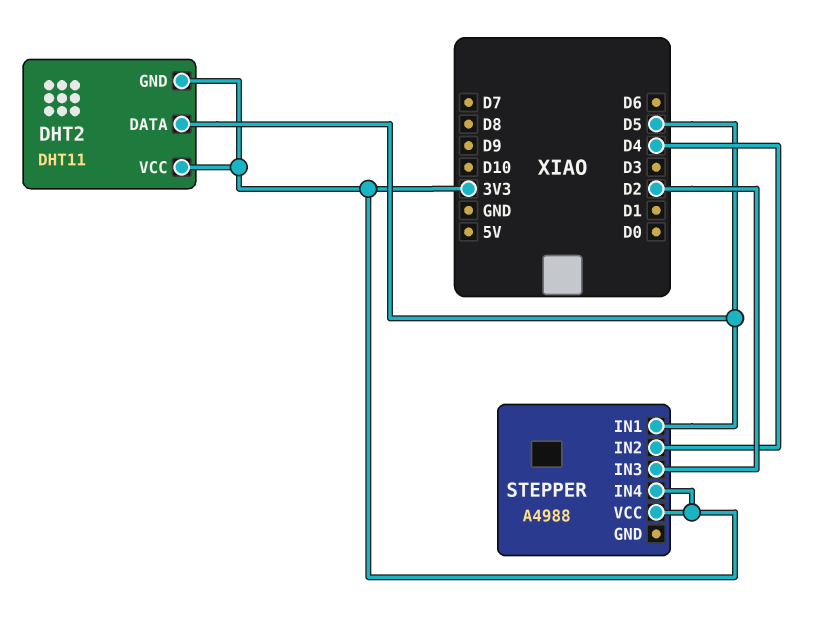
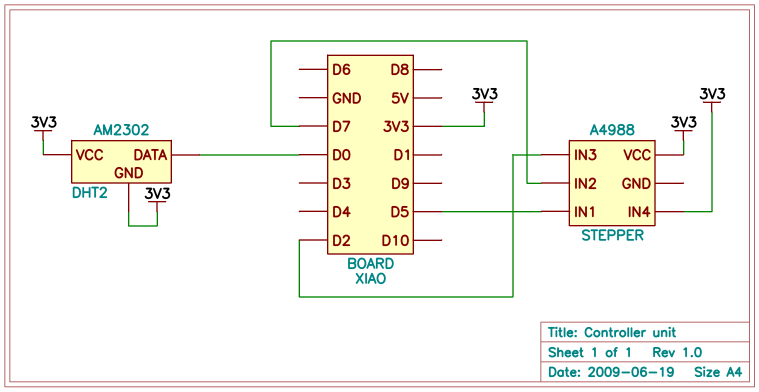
DHT2: DHT11 -> AM2302
DHT2 pin DATA: D5 -> D0
STEPPER pin IN2: D4 -> D7

